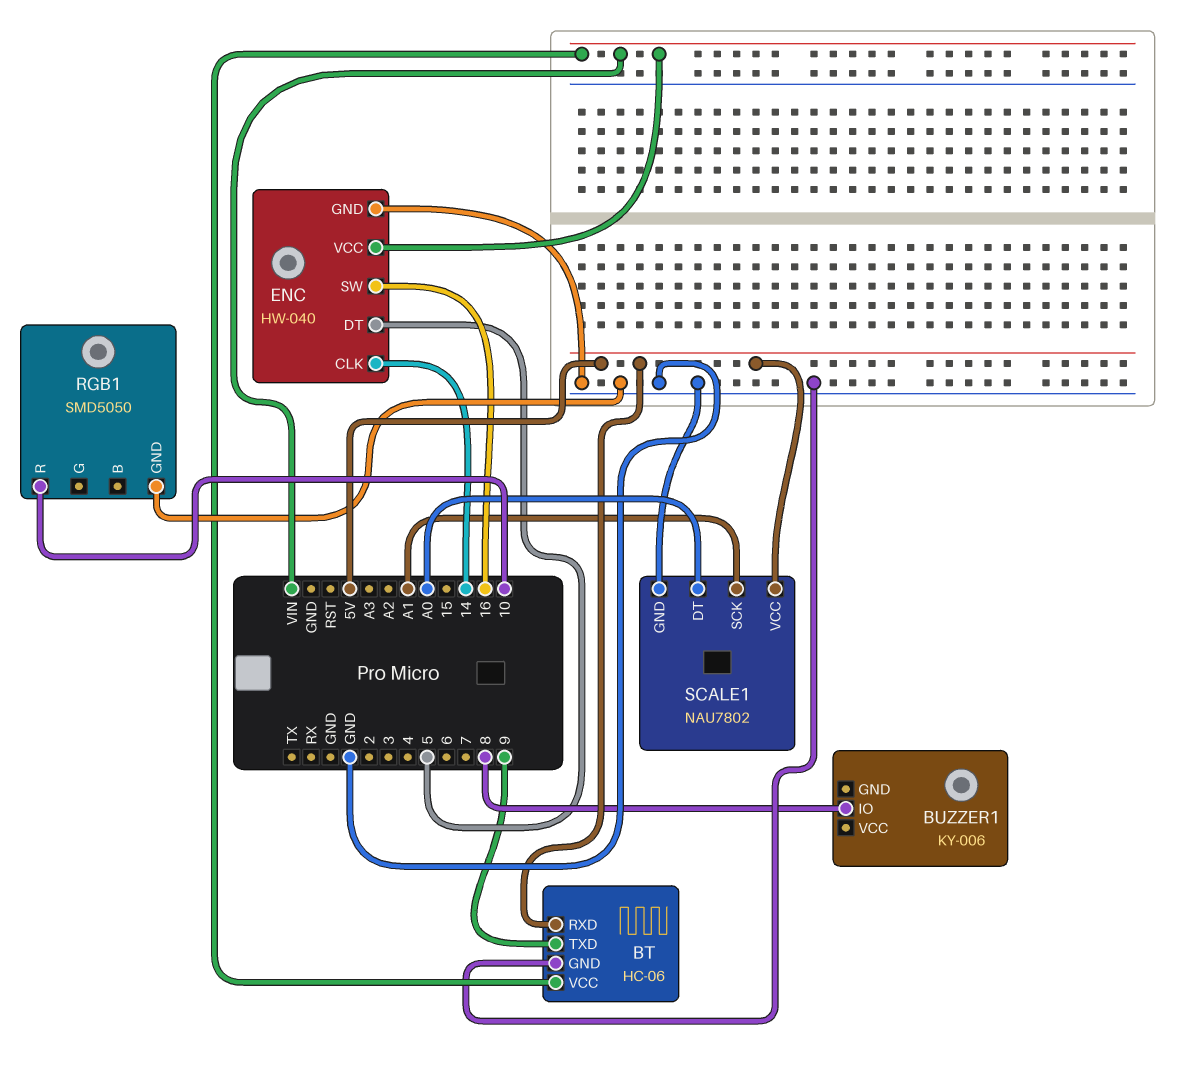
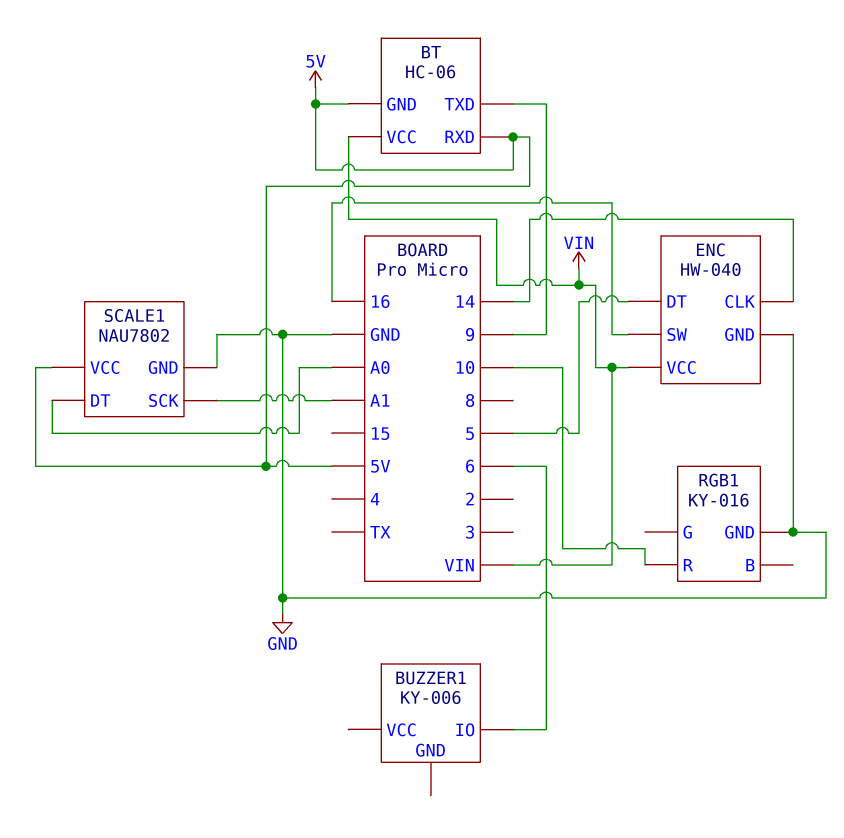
BT pin GND: GND -> 5V
BUZZER1 pin IO: 8 -> 6
RGB1: SMD5050 -> KY-016

